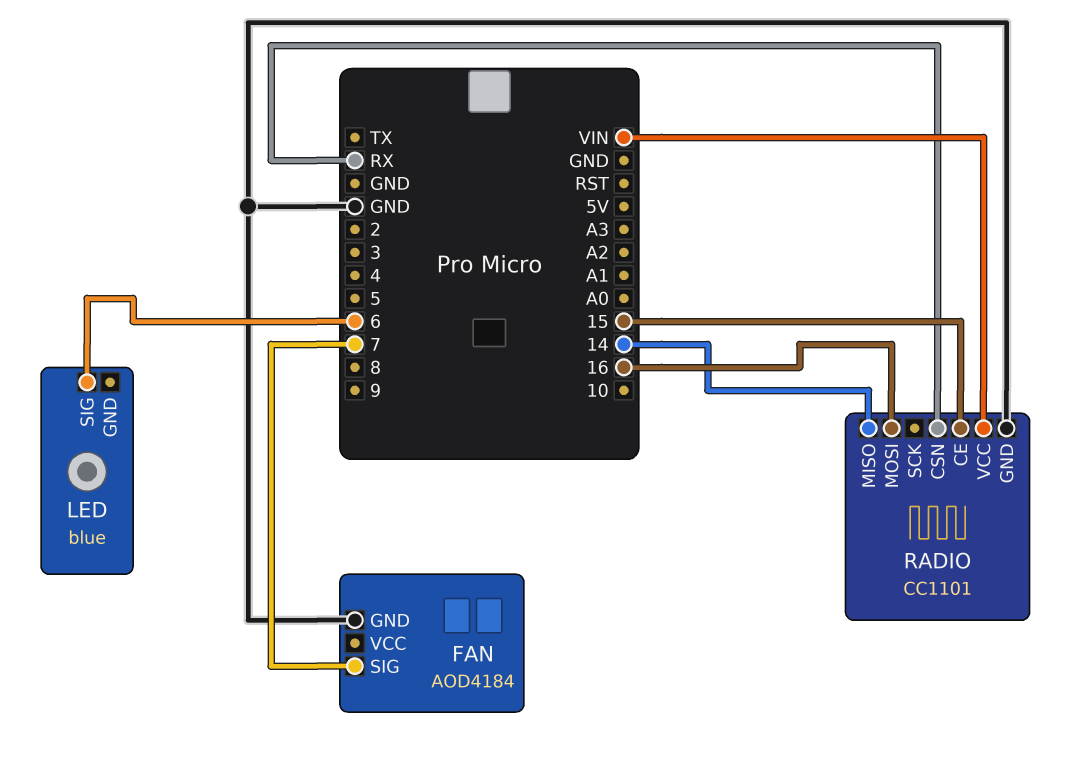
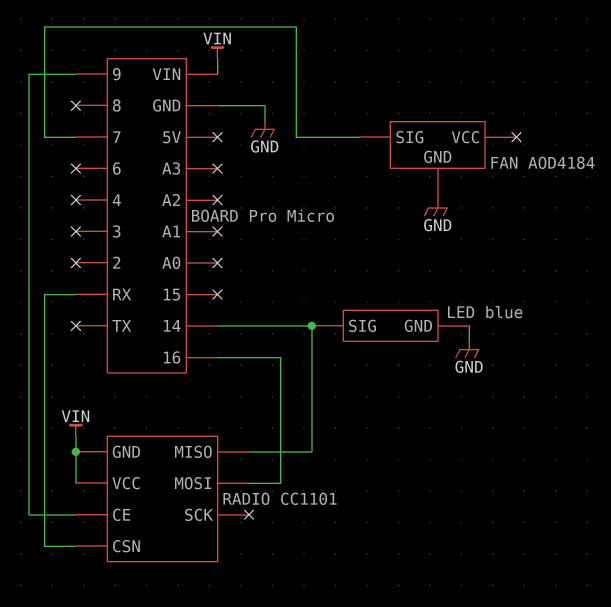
LED pin GND: none -> GND
LED pin SIG: 6 -> 14
RADIO pin CE: 15 -> 9
RADIO pin GND: GND -> VIN

